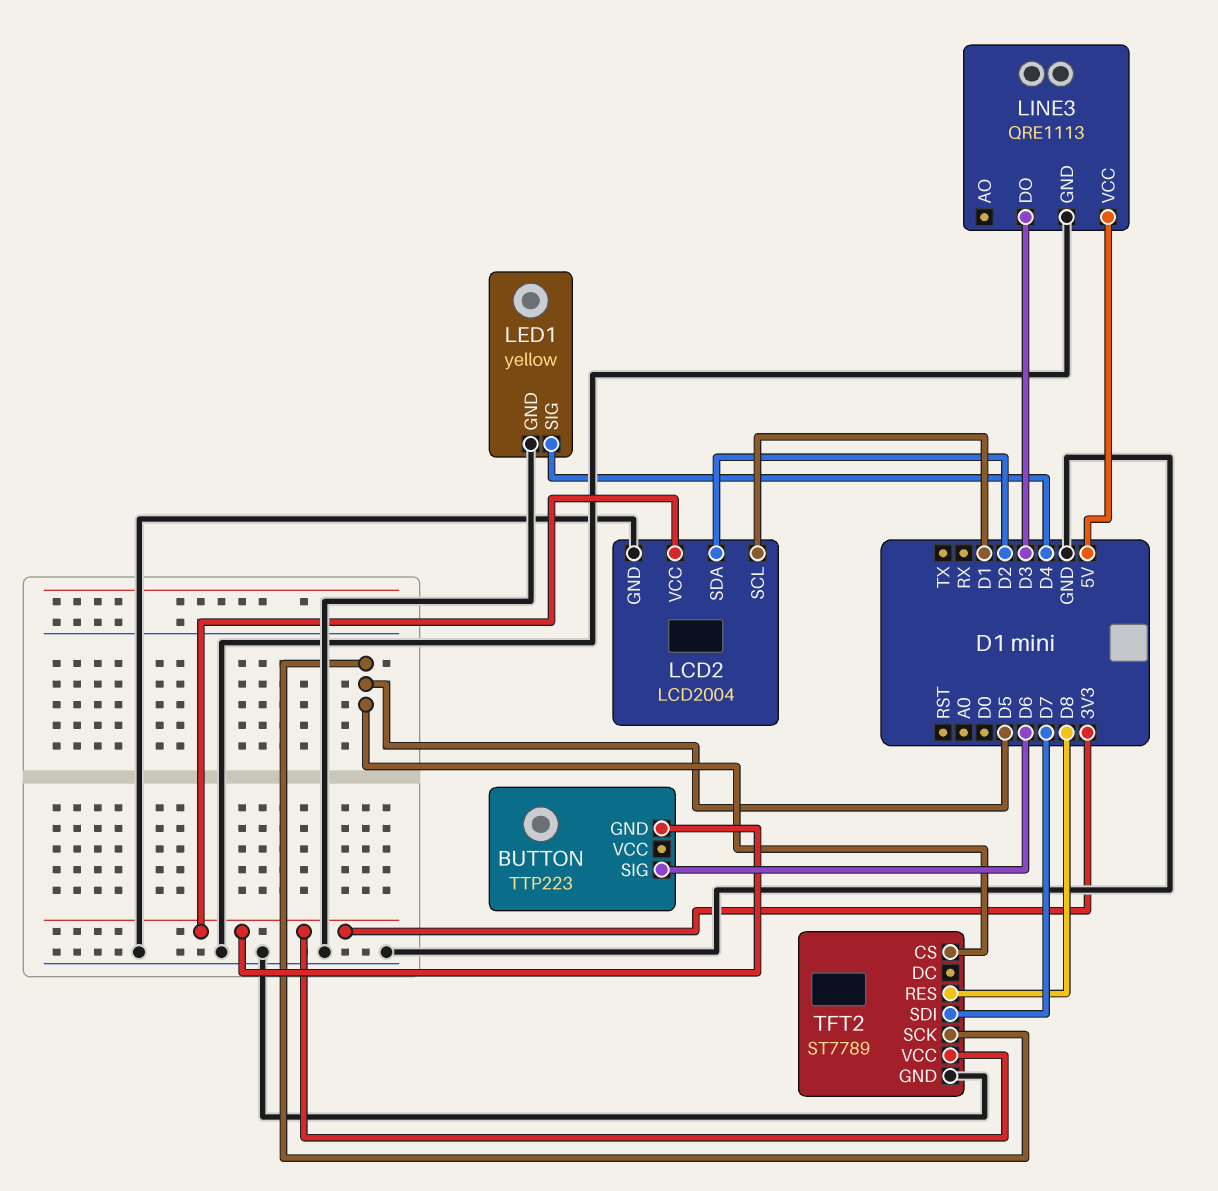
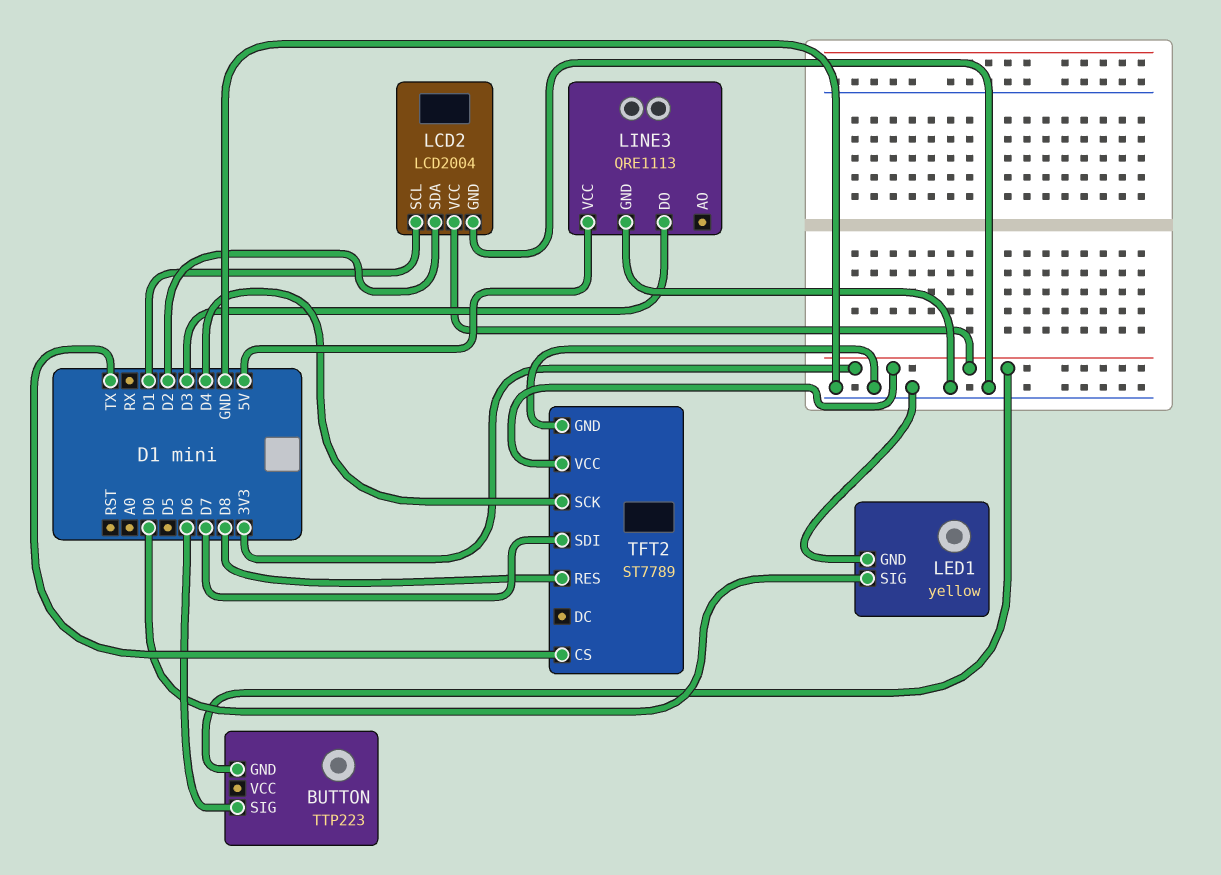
LED1 pin SIG: D4 -> D0
TFT2 pin CS: D5 -> TX
TFT2 pin SCK: D5 -> D4

